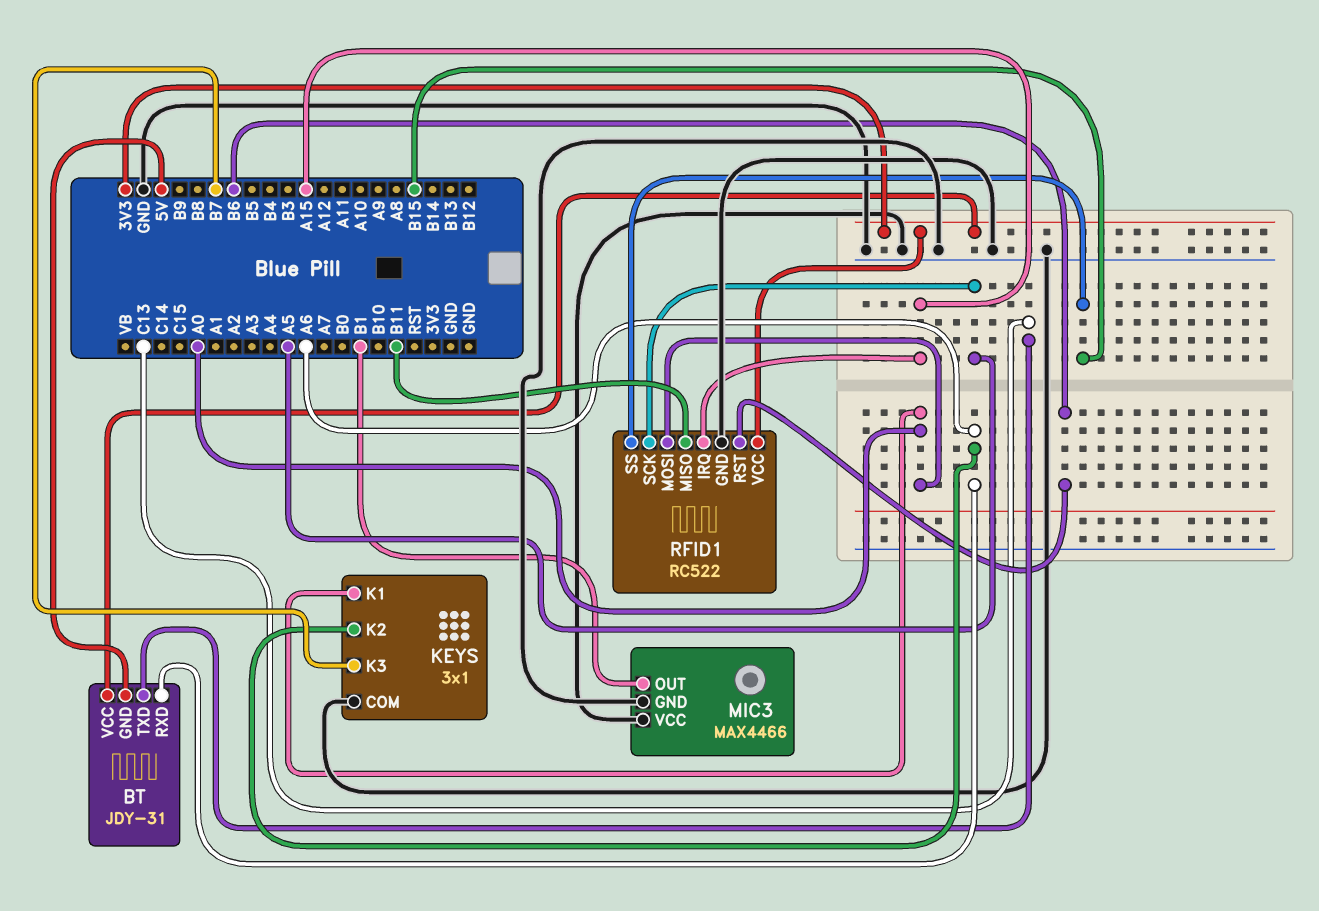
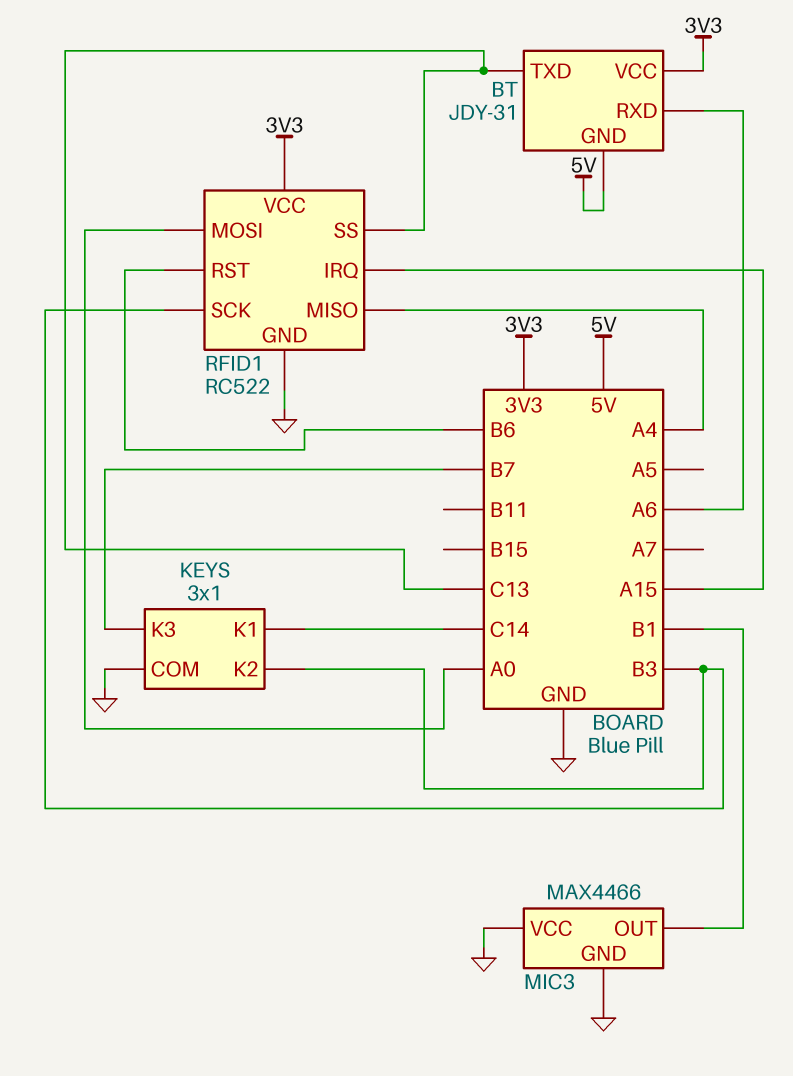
KEYS pin K1: A0 -> C14
KEYS pin K2: A6 -> B3
RFID1 pin MISO: B11 -> A4
RFID1 pin SCK: A5 -> B3
RFID1 pin SS: B15 -> C13

